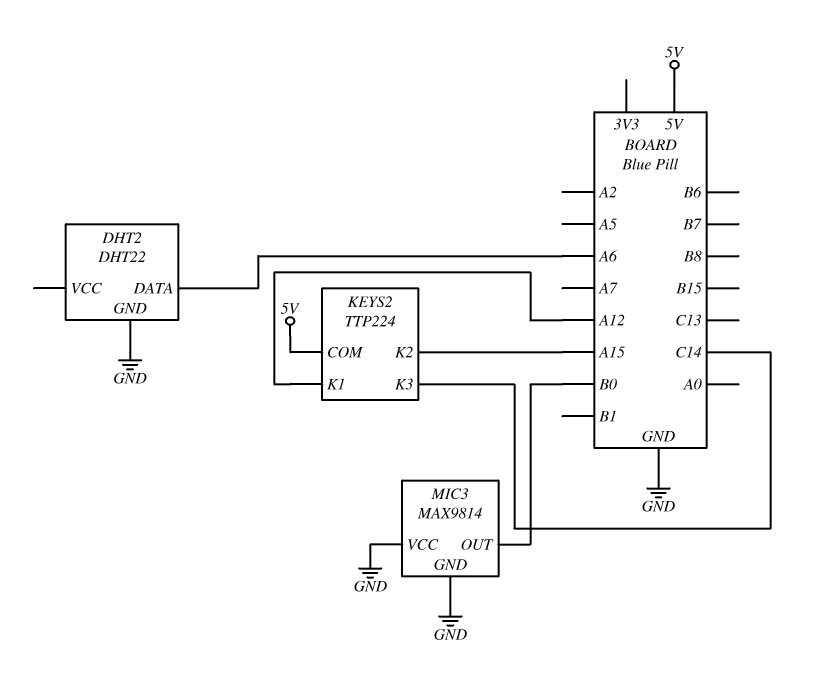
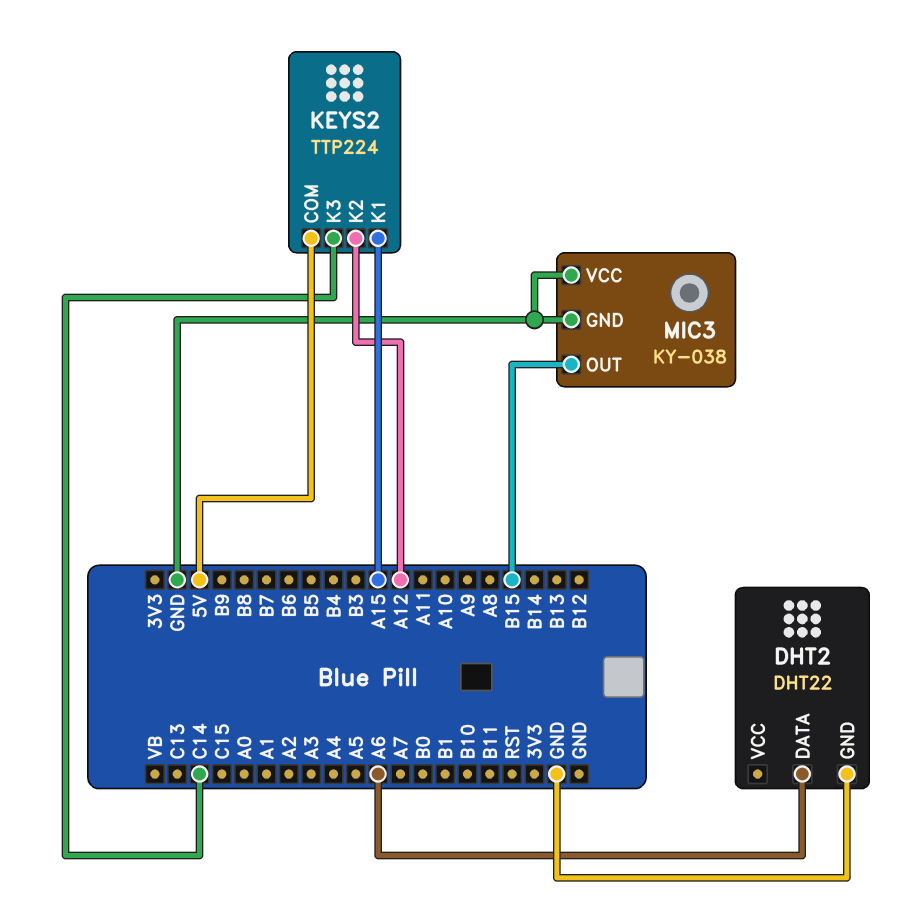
KEYS2 pin K1: A12 -> A15
KEYS2 pin K2: A15 -> A12
MIC3: MAX9814 -> KY-038
MIC3 pin OUT: B0 -> B15

